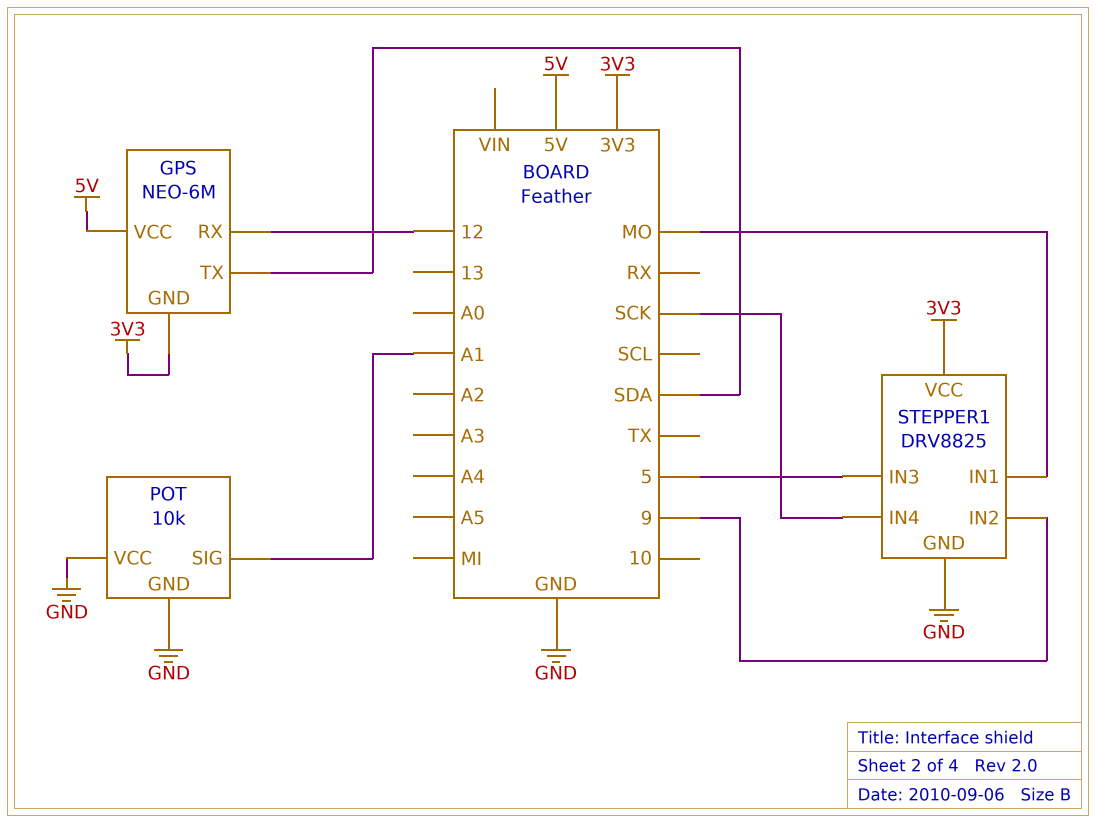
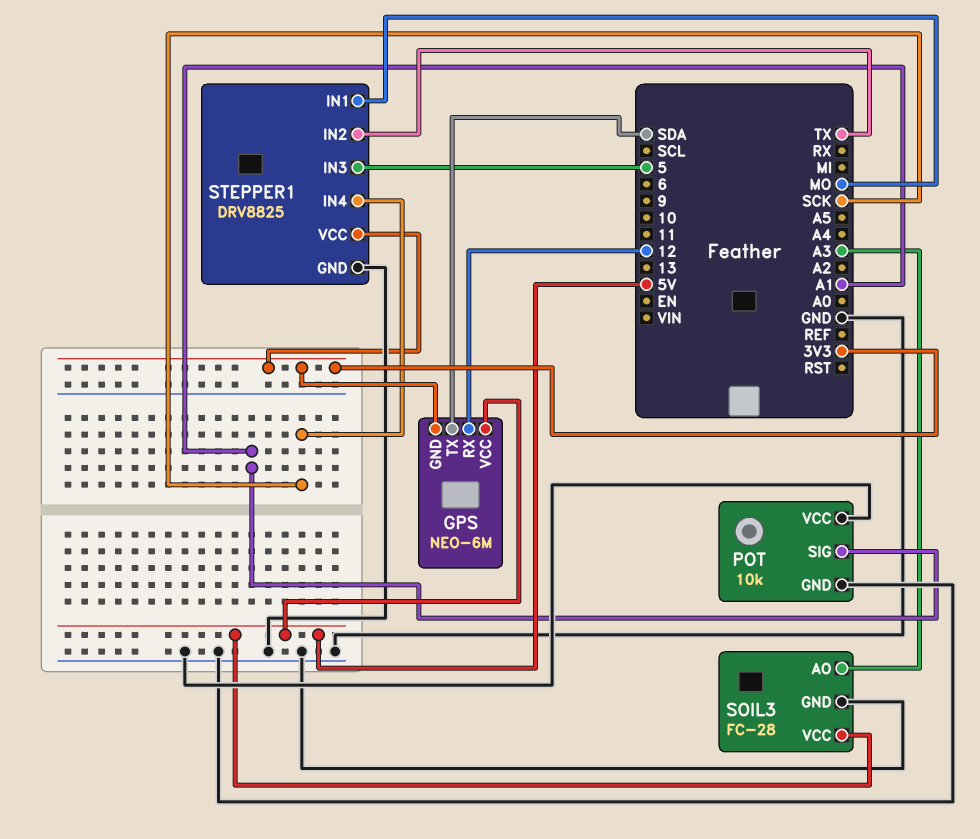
SOIL3: none -> FC-28
SOIL3 pin AO: none -> A3
SOIL3 pin GND: none -> GND
SOIL3 pin VCC: none -> 5V
STEPPER1 pin IN2: 9 -> TX

